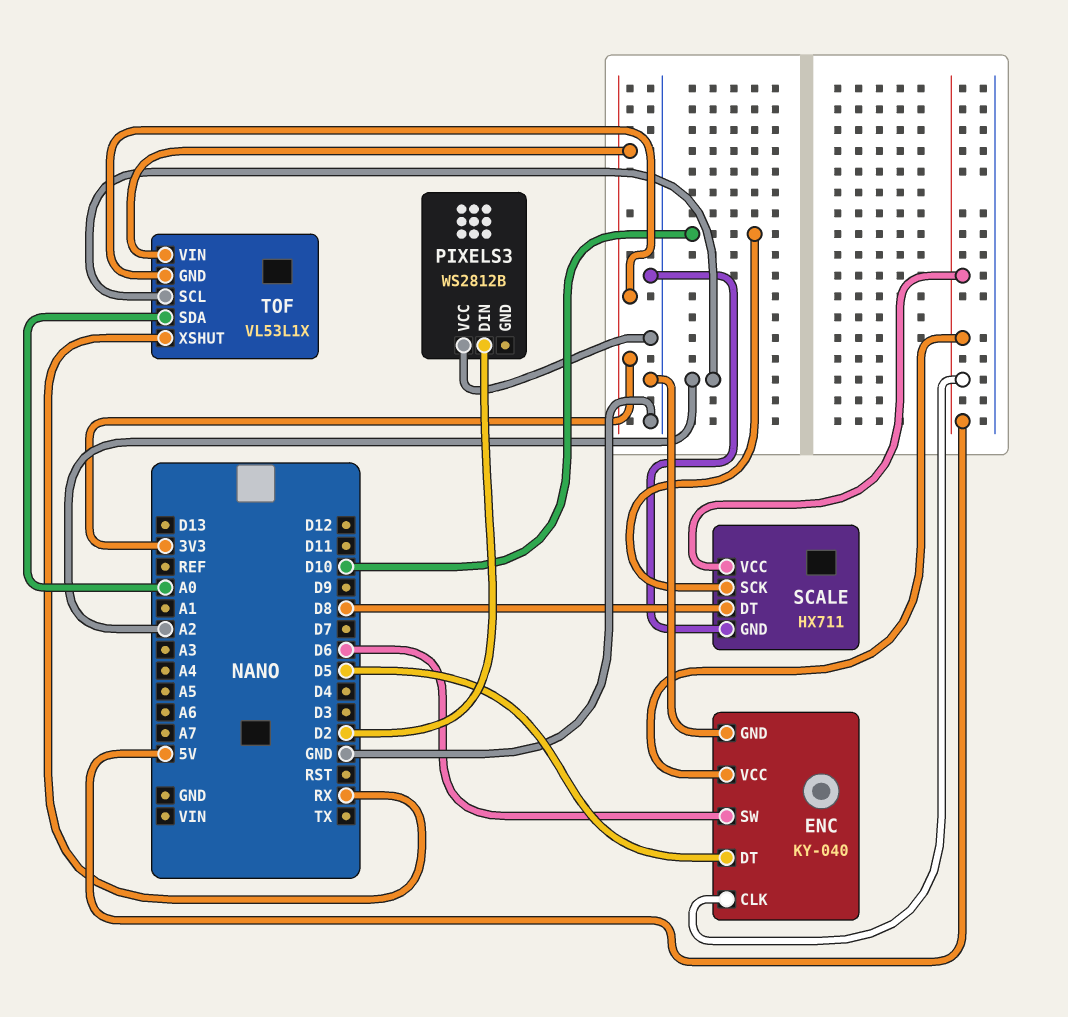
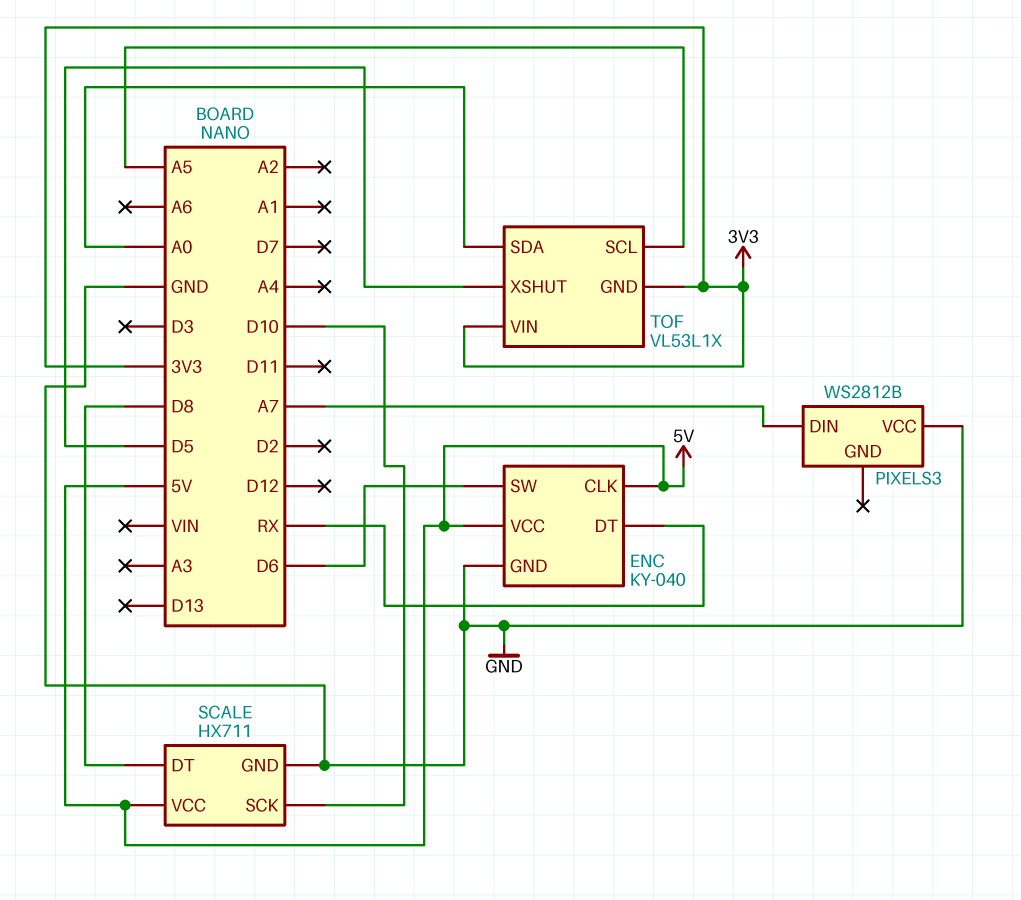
ENC pin DT: D5 -> RX
PIXELS3 pin DIN: D2 -> A7
TOF pin SCL: A2 -> A5
TOF pin XSHUT: RX -> D5

